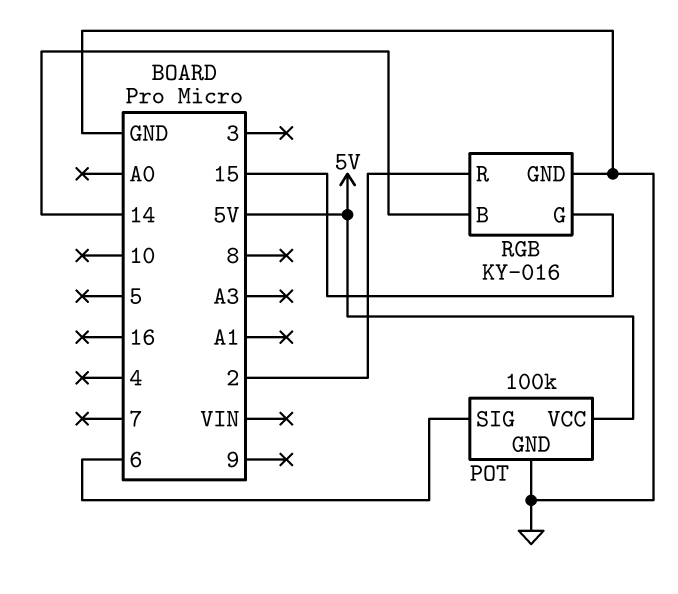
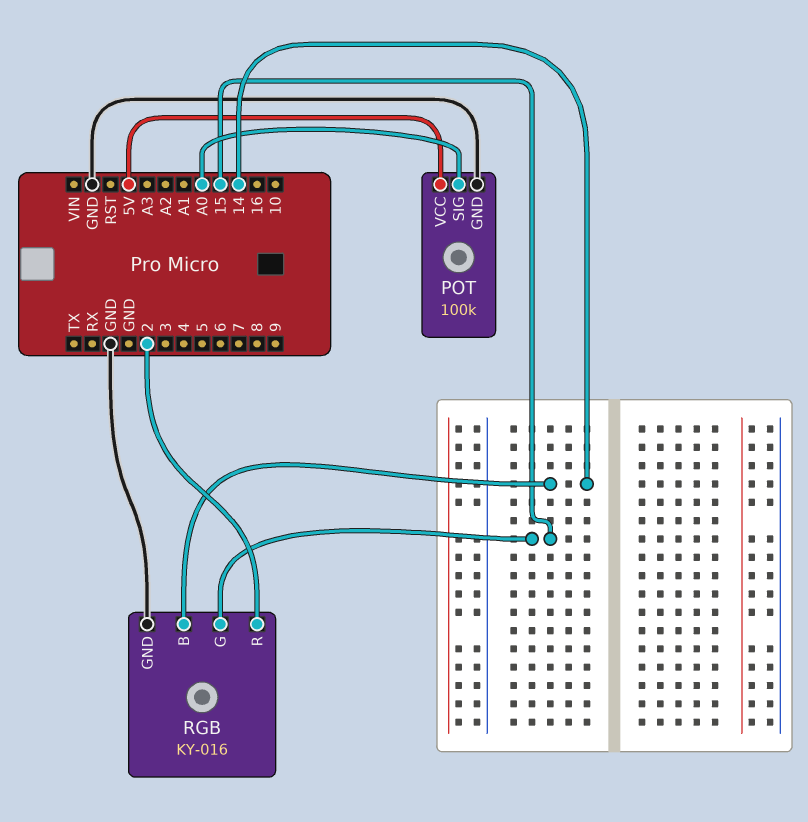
POT pin SIG: 6 -> A0

